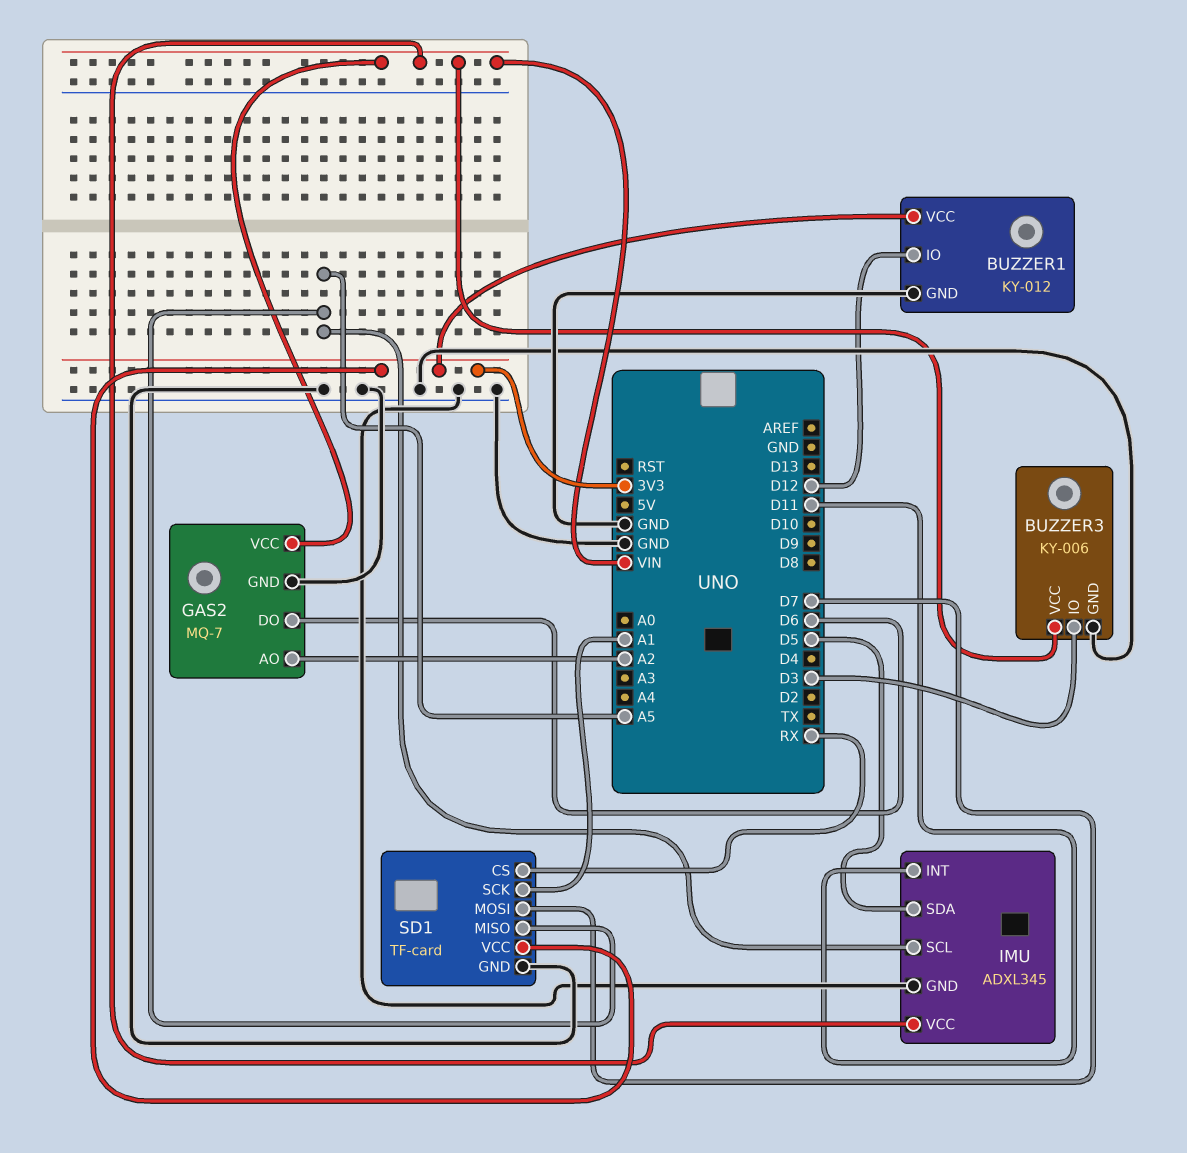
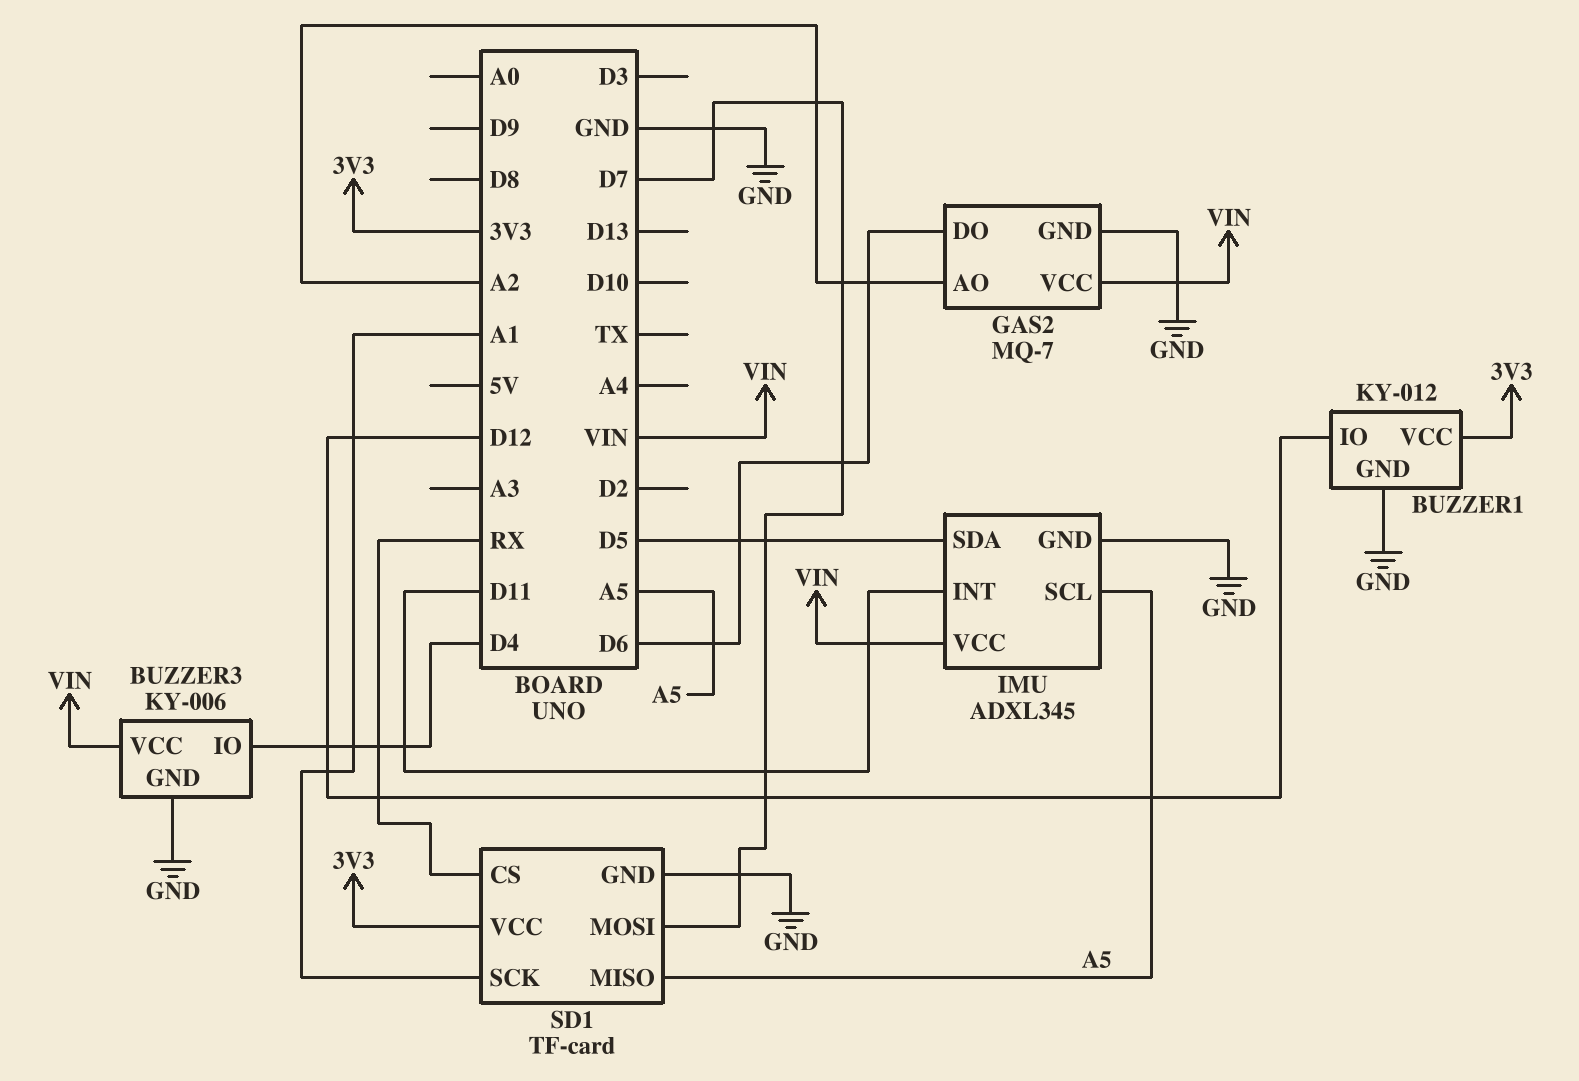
BUZZER3 pin IO: D3 -> D4

